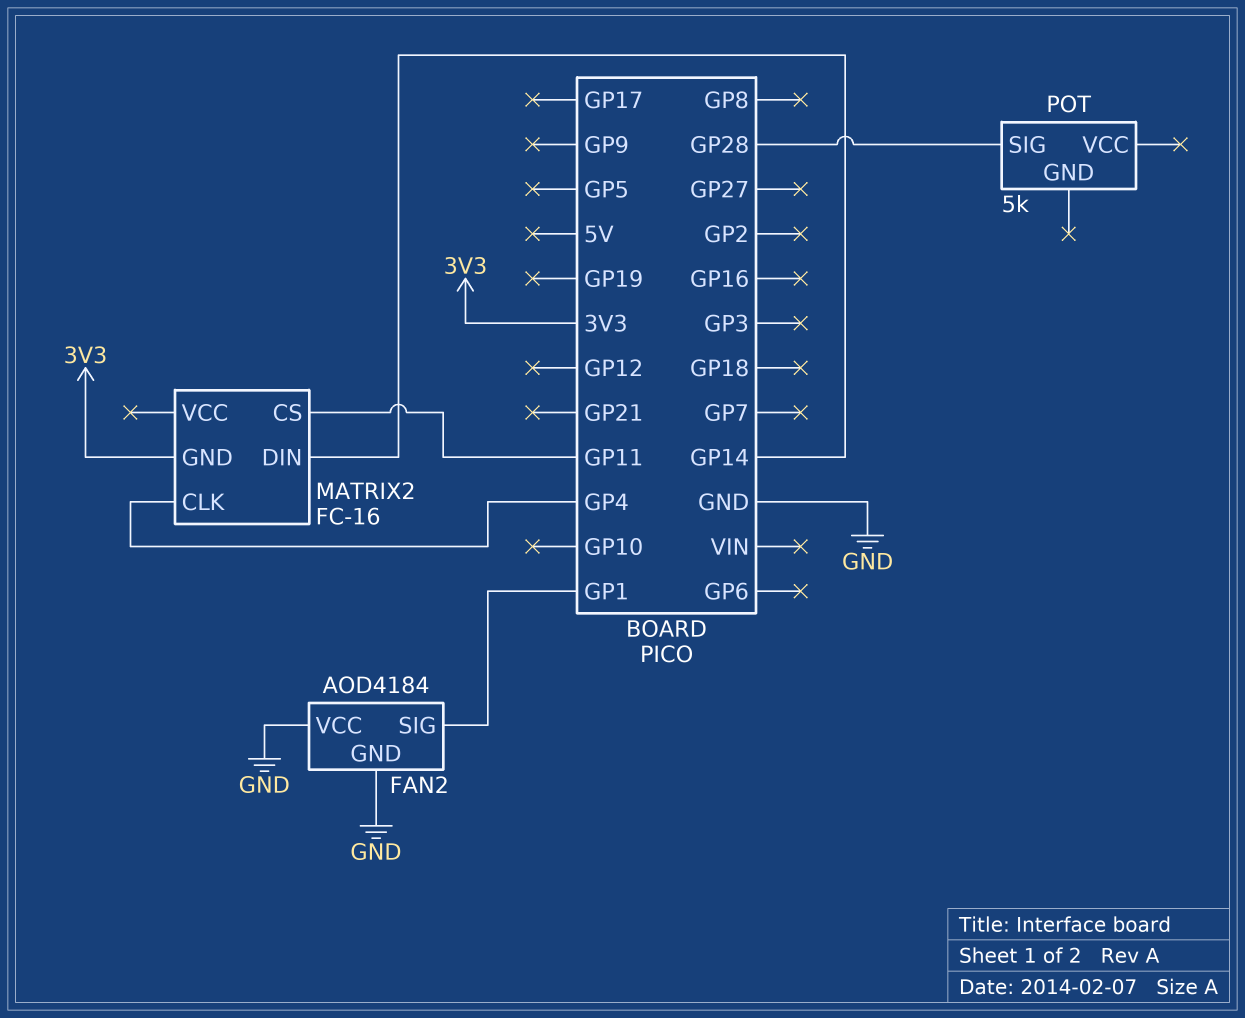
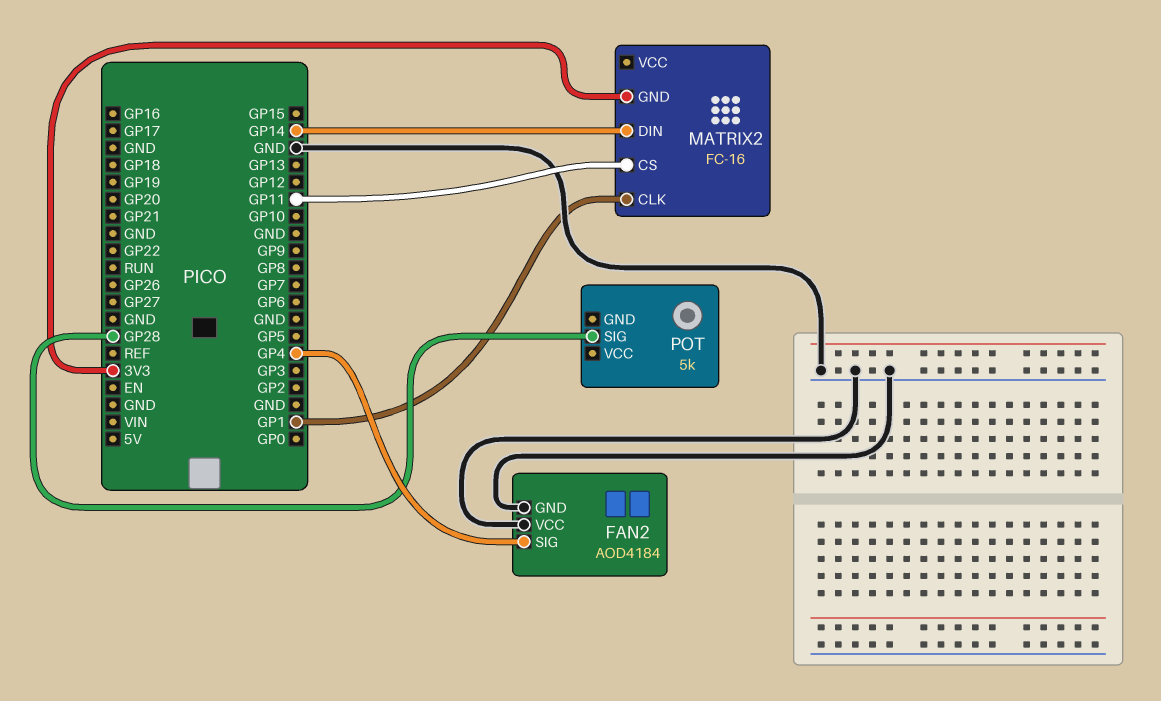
FAN2 pin SIG: GP1 -> GP4
MATRIX2 pin CLK: GP4 -> GP1

